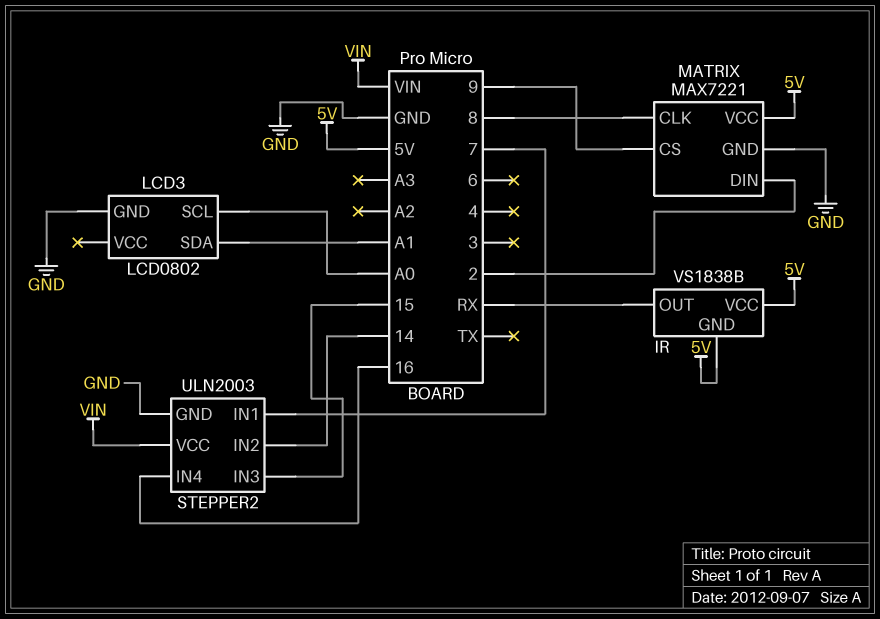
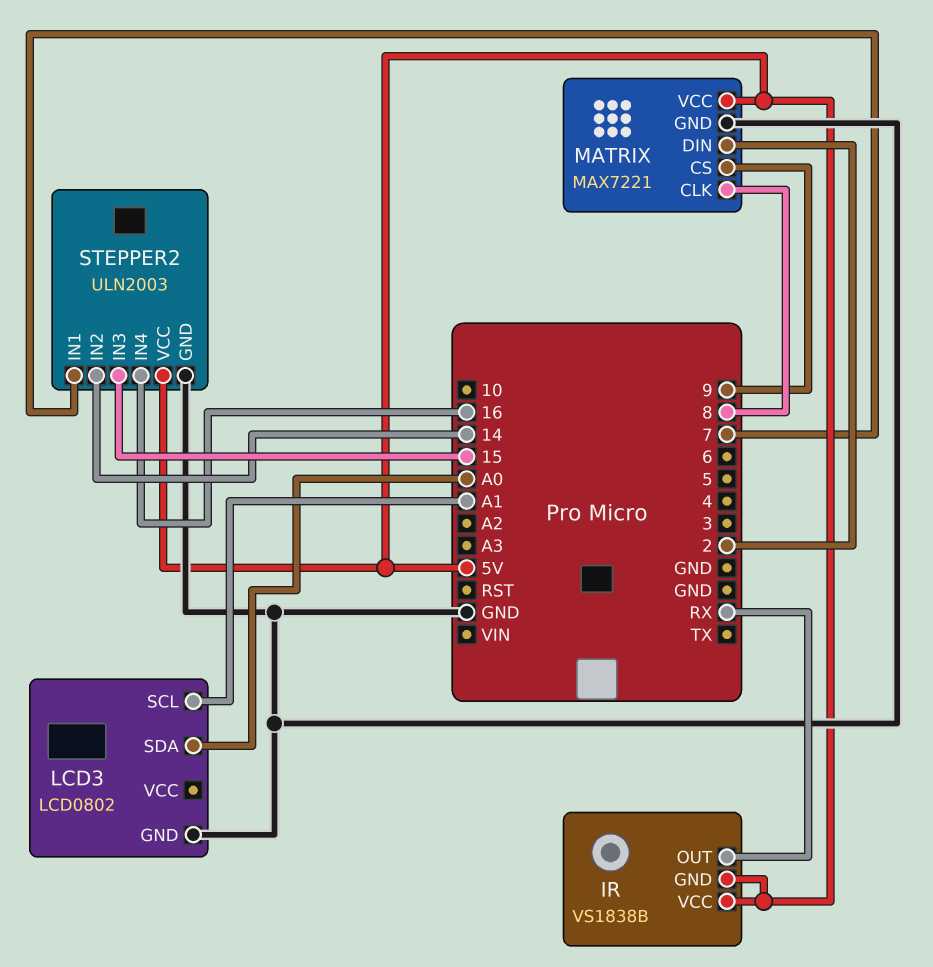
LCD3 pin SCL: A0 -> A1
LCD3 pin SDA: A1 -> A0
STEPPER2 pin VCC: VIN -> 5V

